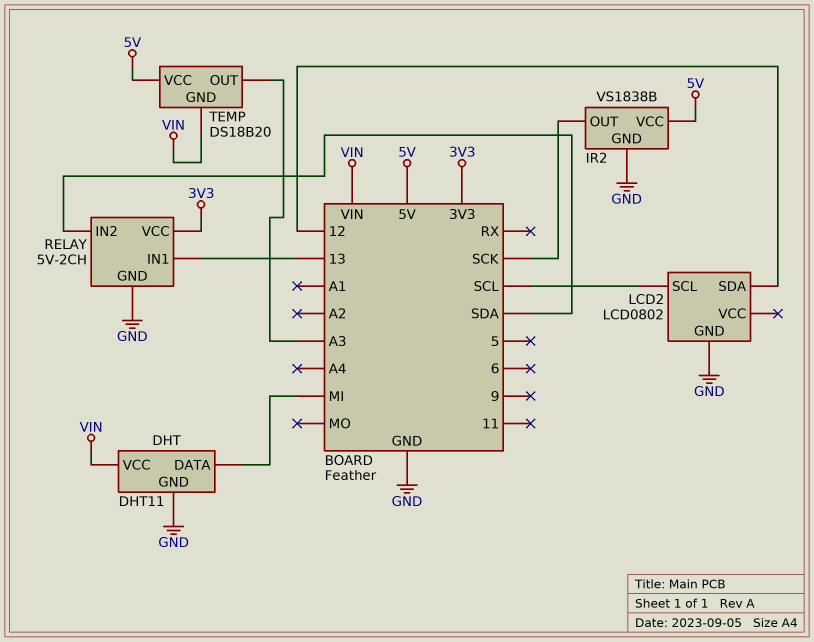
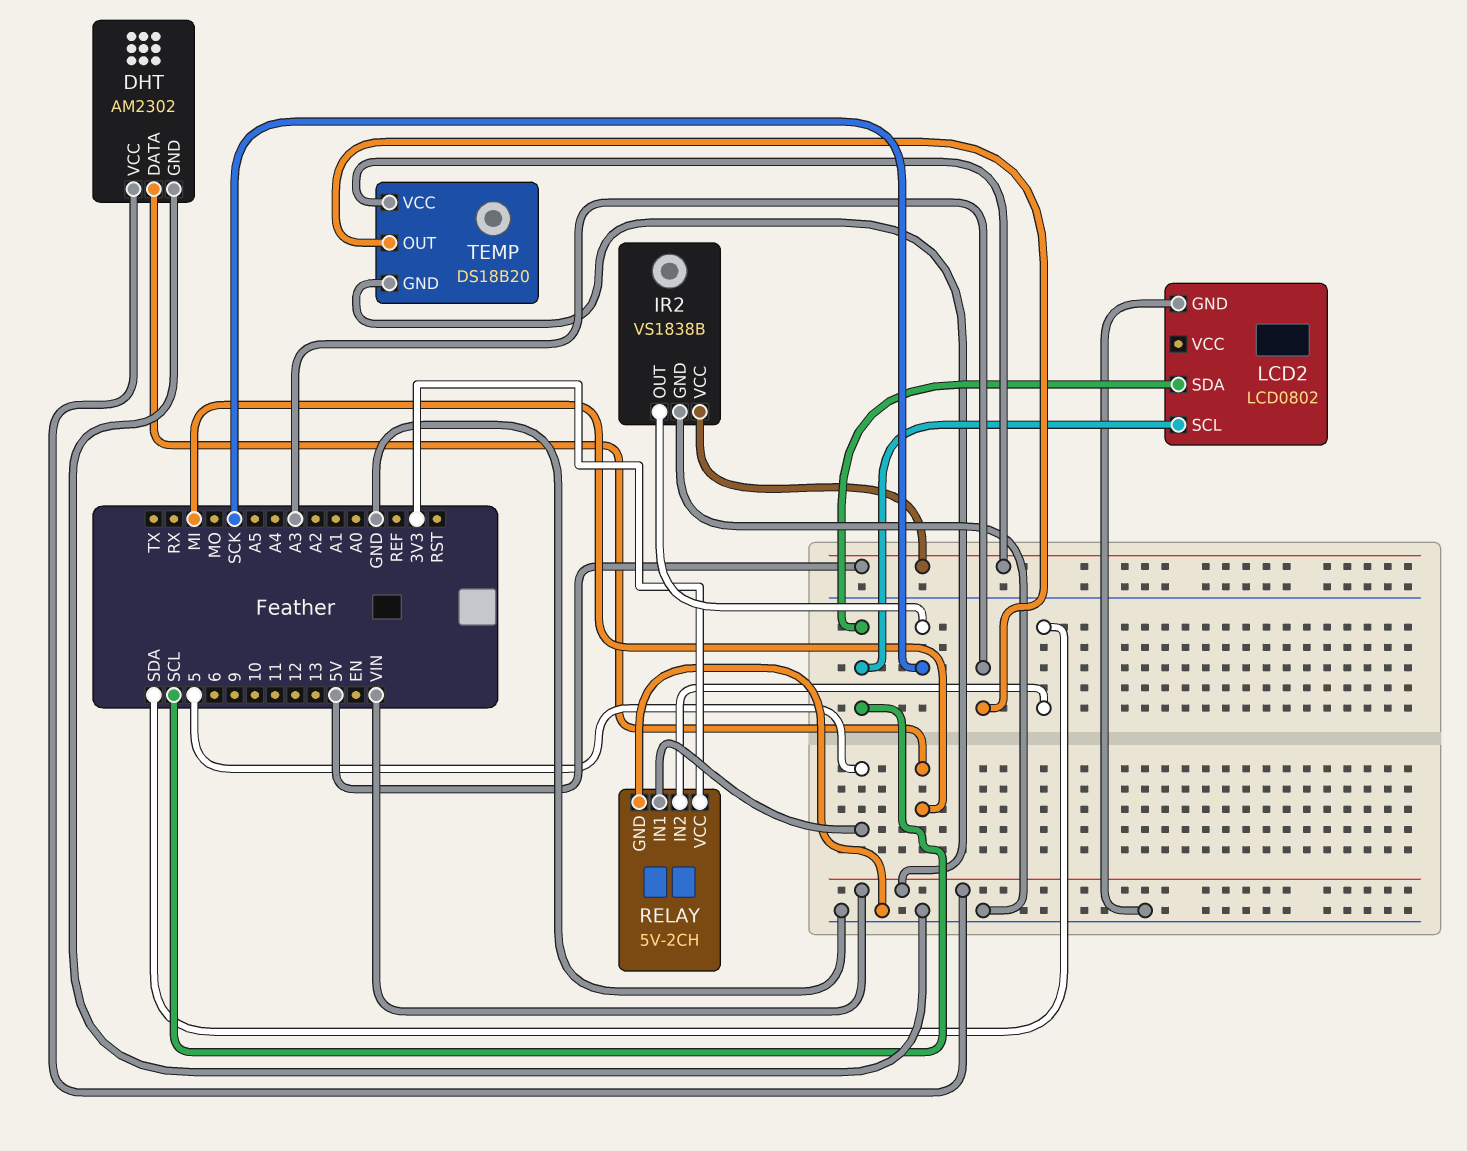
DHT: DHT11 -> AM2302
LCD2 pin SDA: 12 -> SCL
RELAY pin IN1: 13 -> 5

